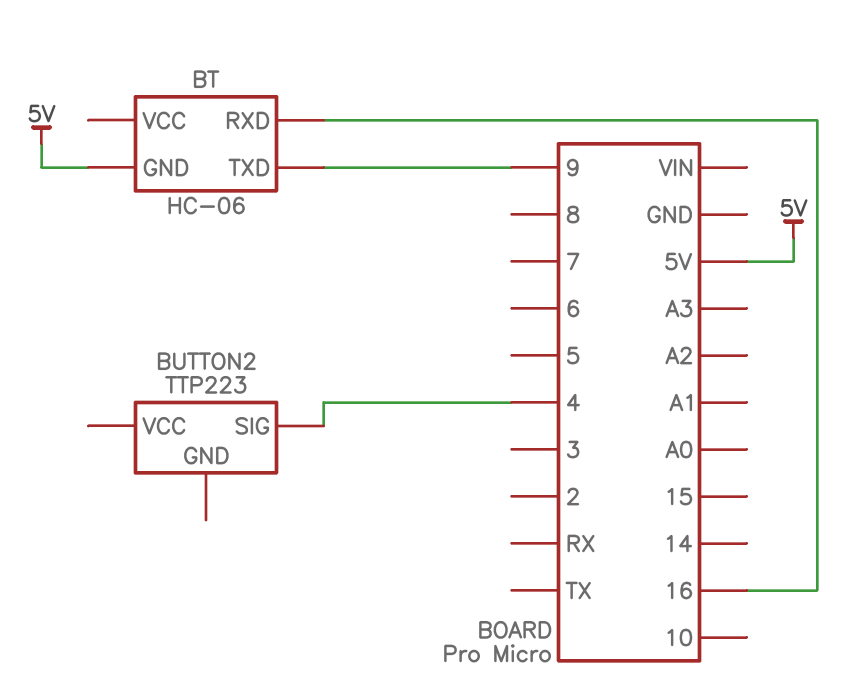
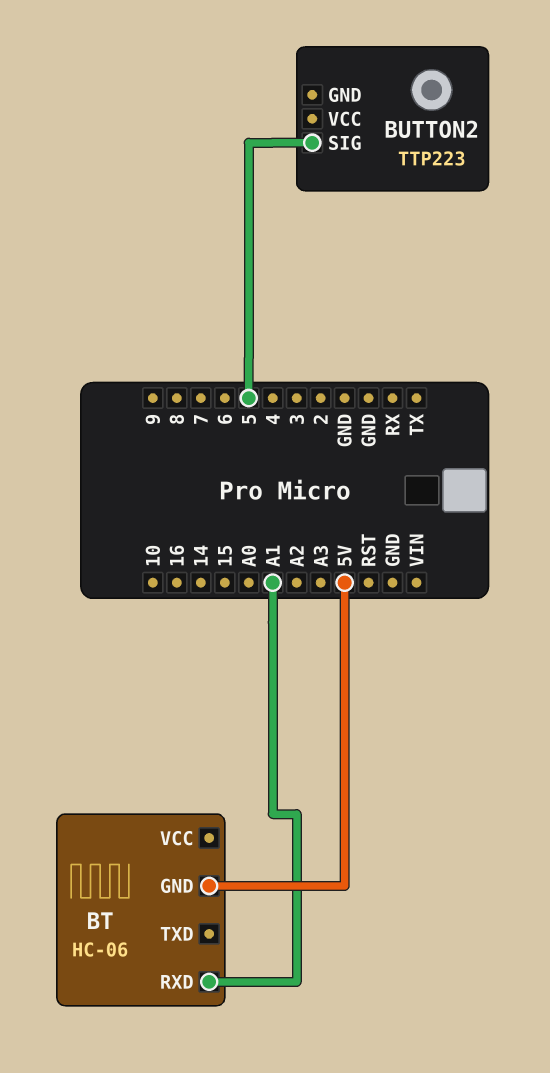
BT pin RXD: 16 -> A1
BT pin TXD: 9 -> none
BUTTON2 pin SIG: 4 -> 5

